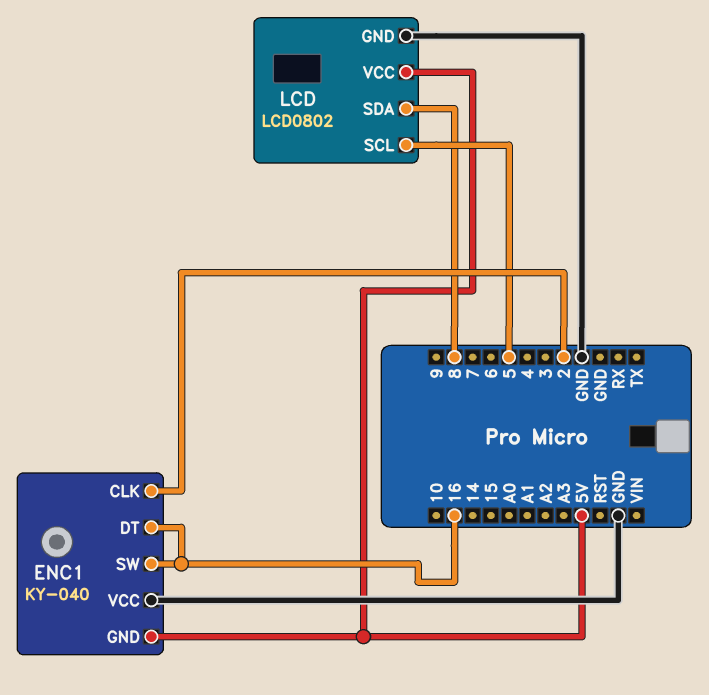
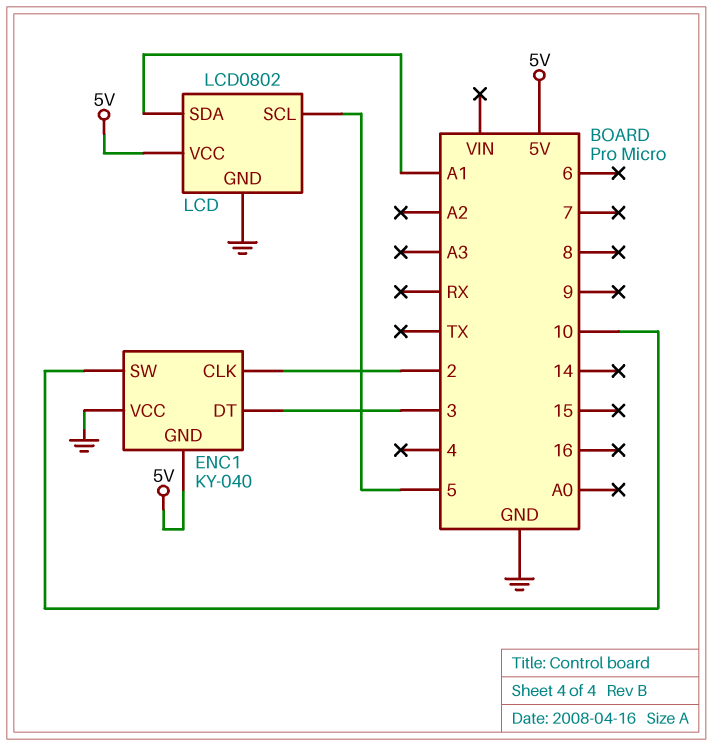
ENC1 pin DT: 16 -> 3
ENC1 pin SW: 16 -> 10
LCD pin SDA: 8 -> A1

